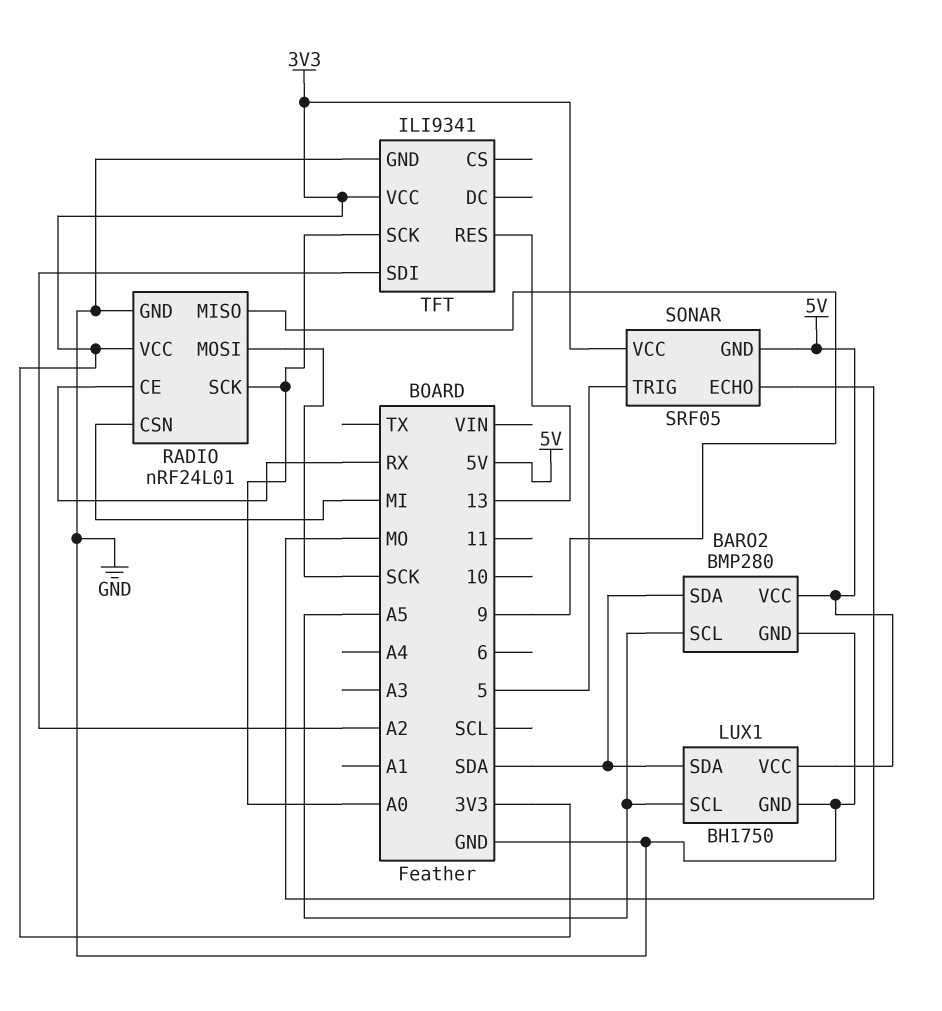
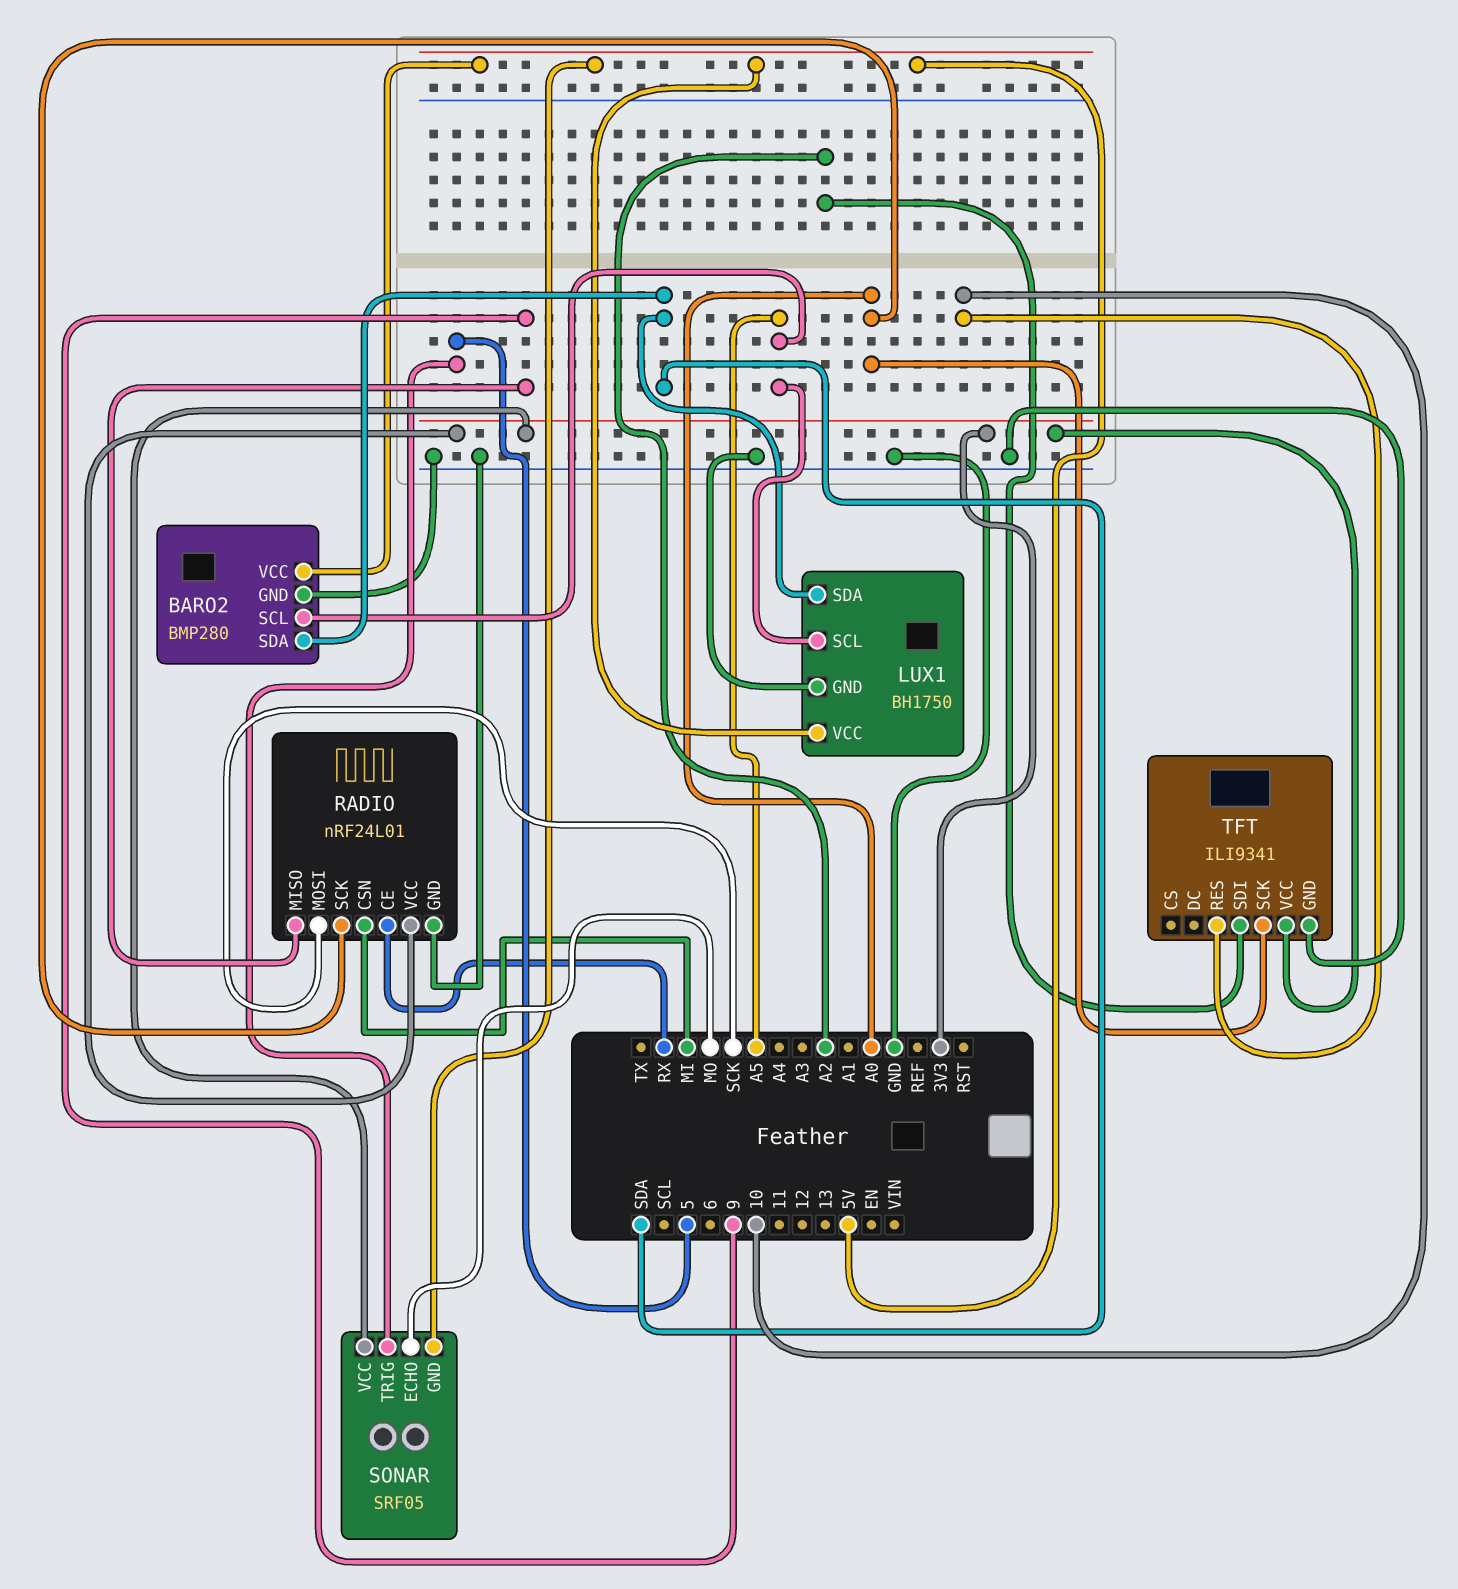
TFT pin RES: 13 -> 10

